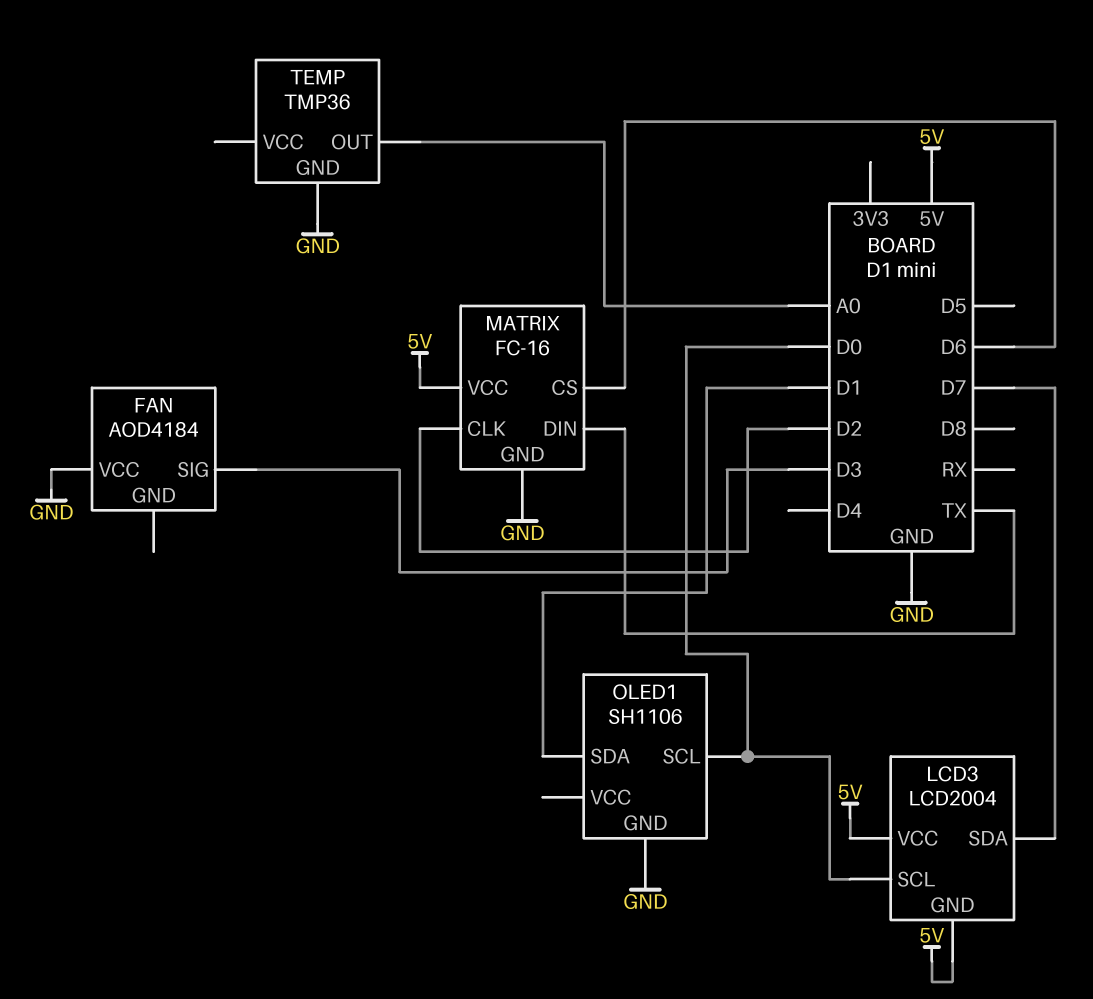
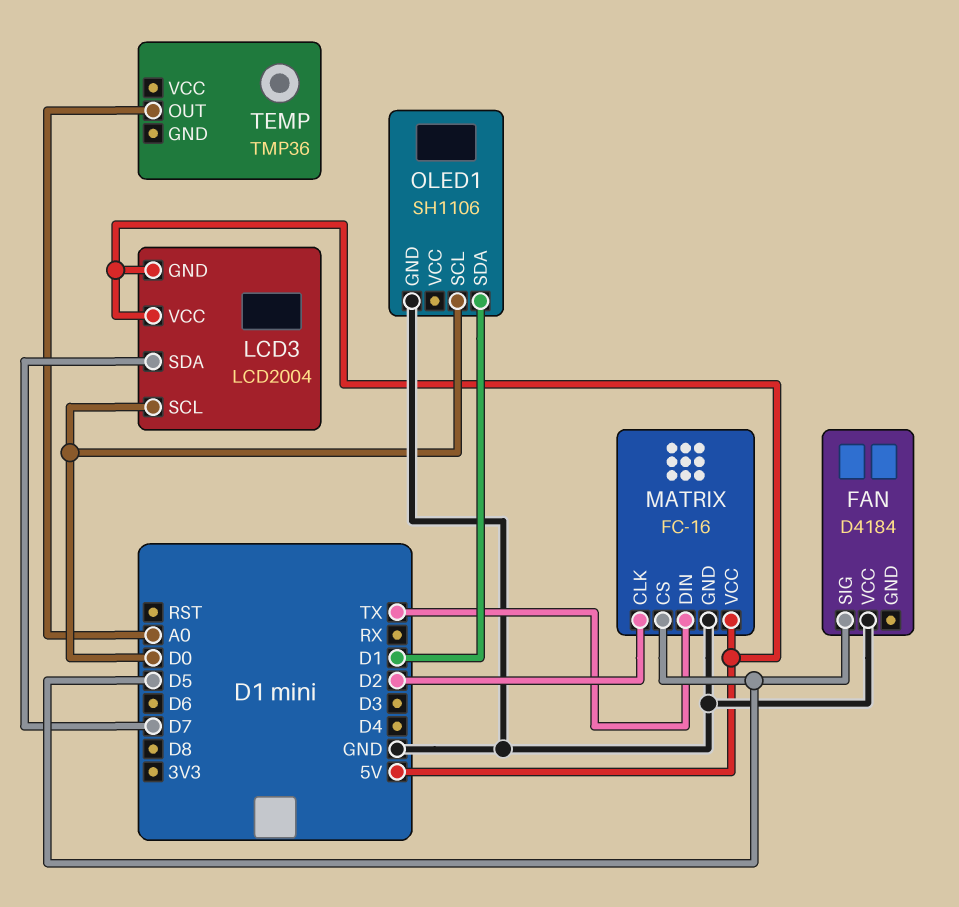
FAN: AOD4184 -> D4184
FAN pin SIG: D3 -> D5
MATRIX pin CS: D6 -> D5
TEMP pin GND: GND -> none

